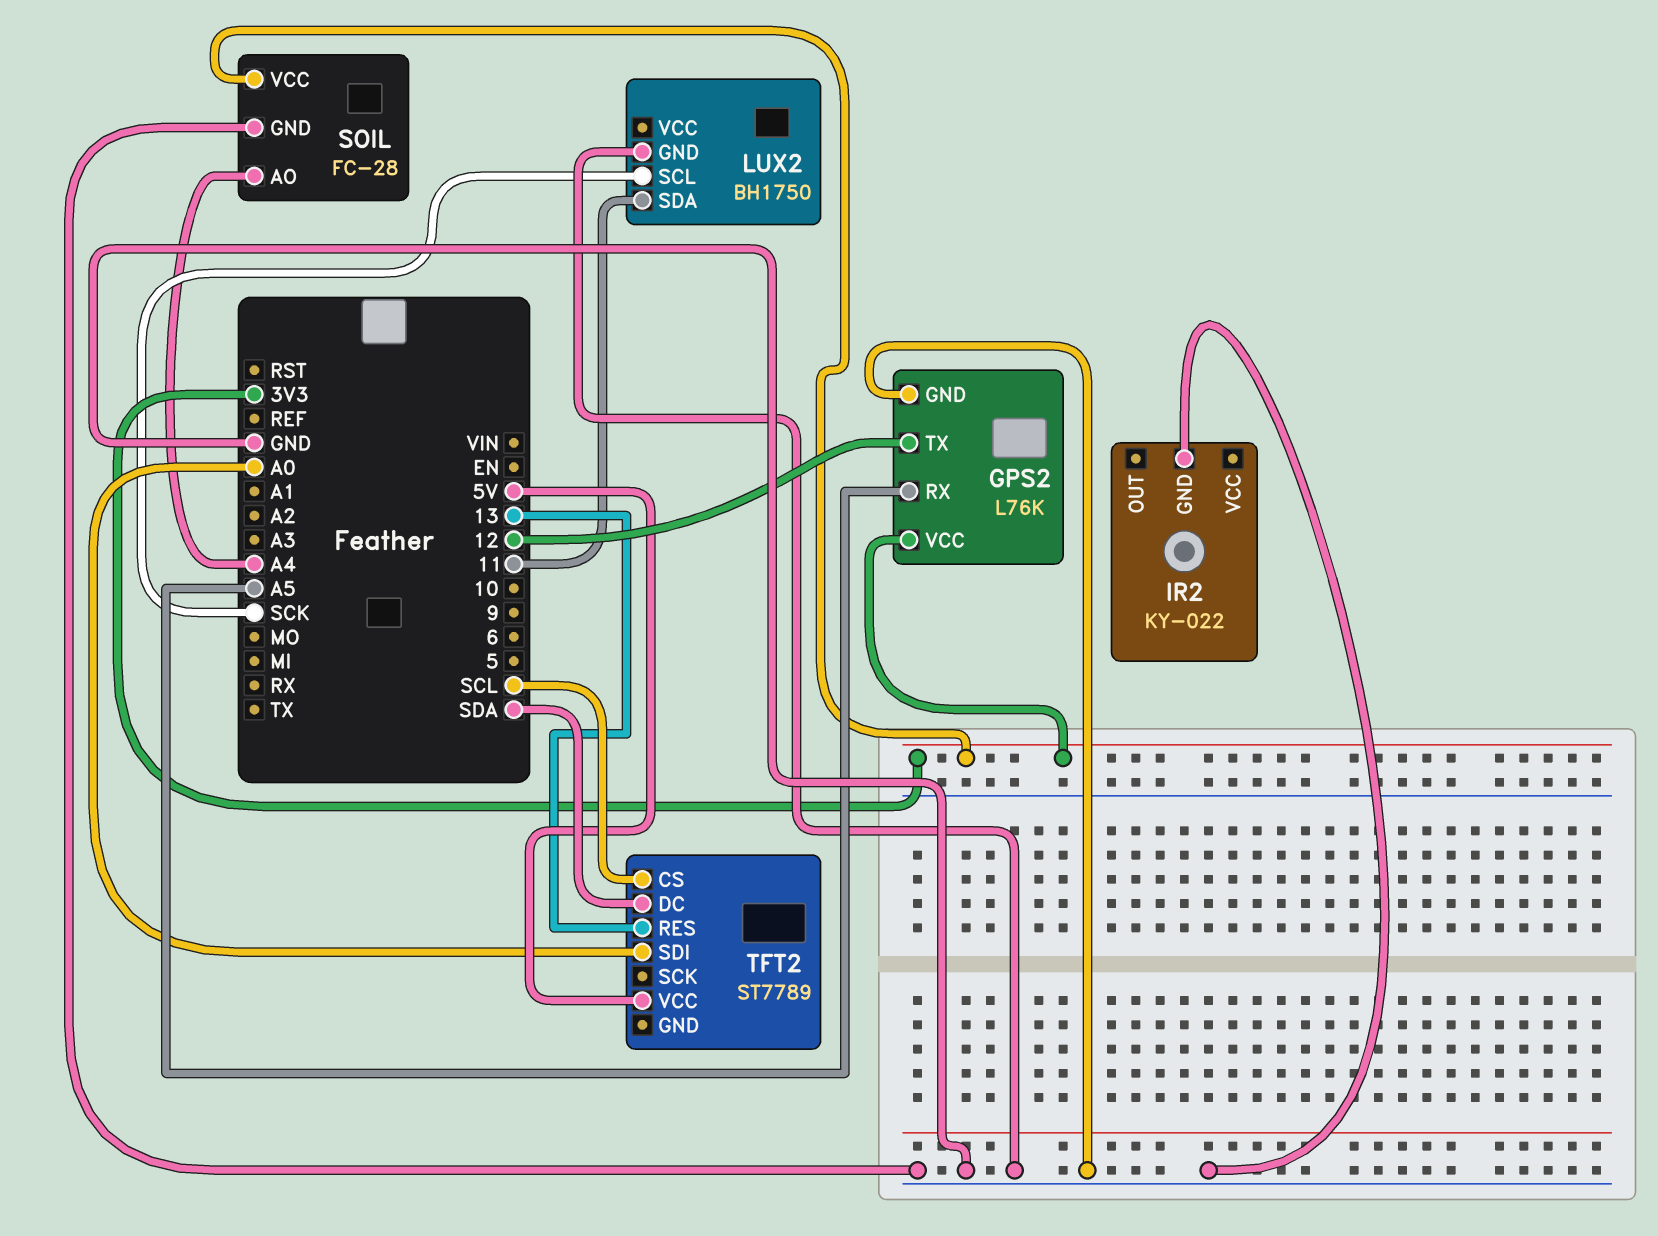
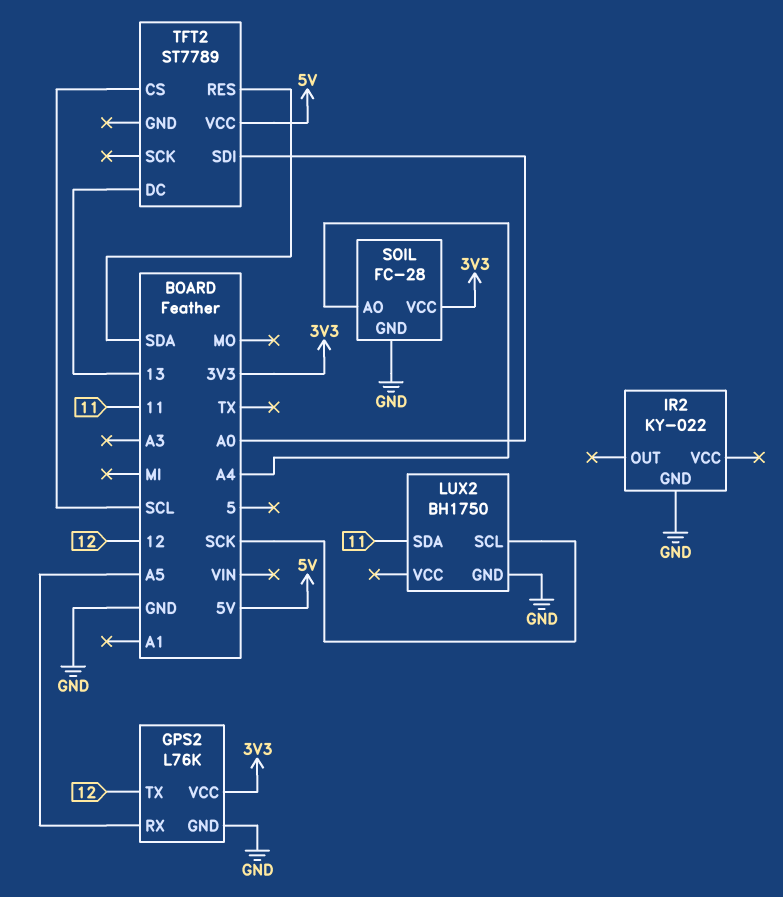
TFT2 pin DC: SDA -> 13
TFT2 pin RES: 13 -> SDA

